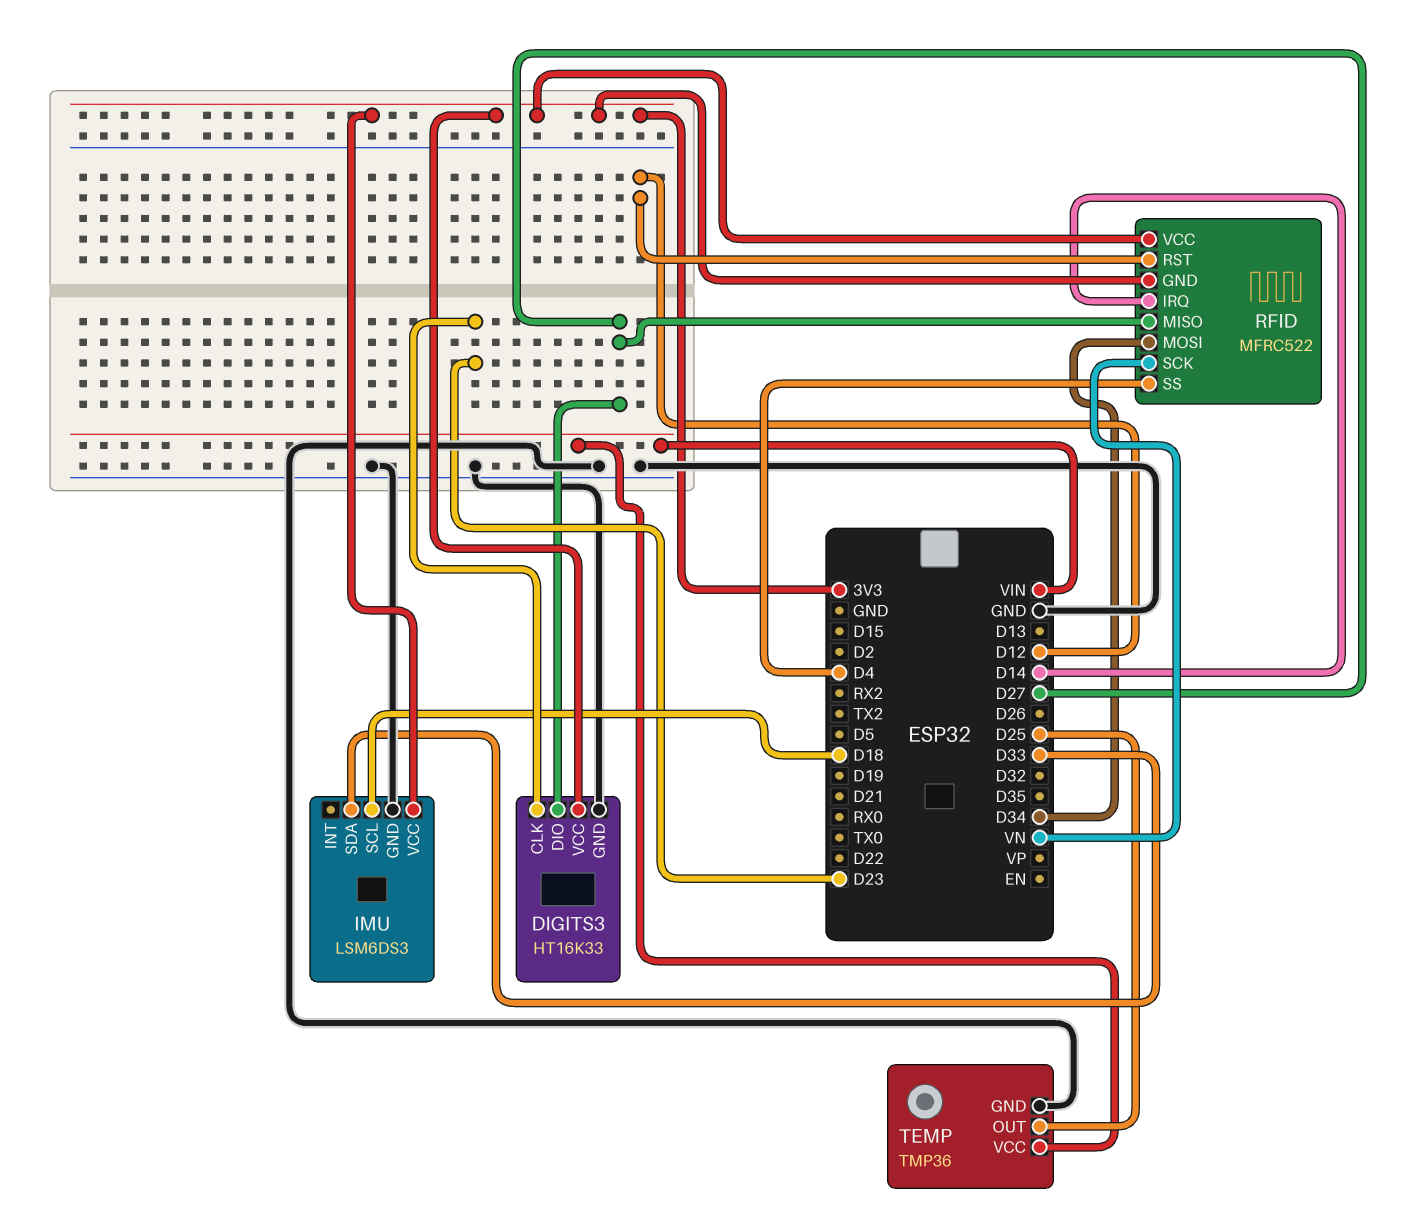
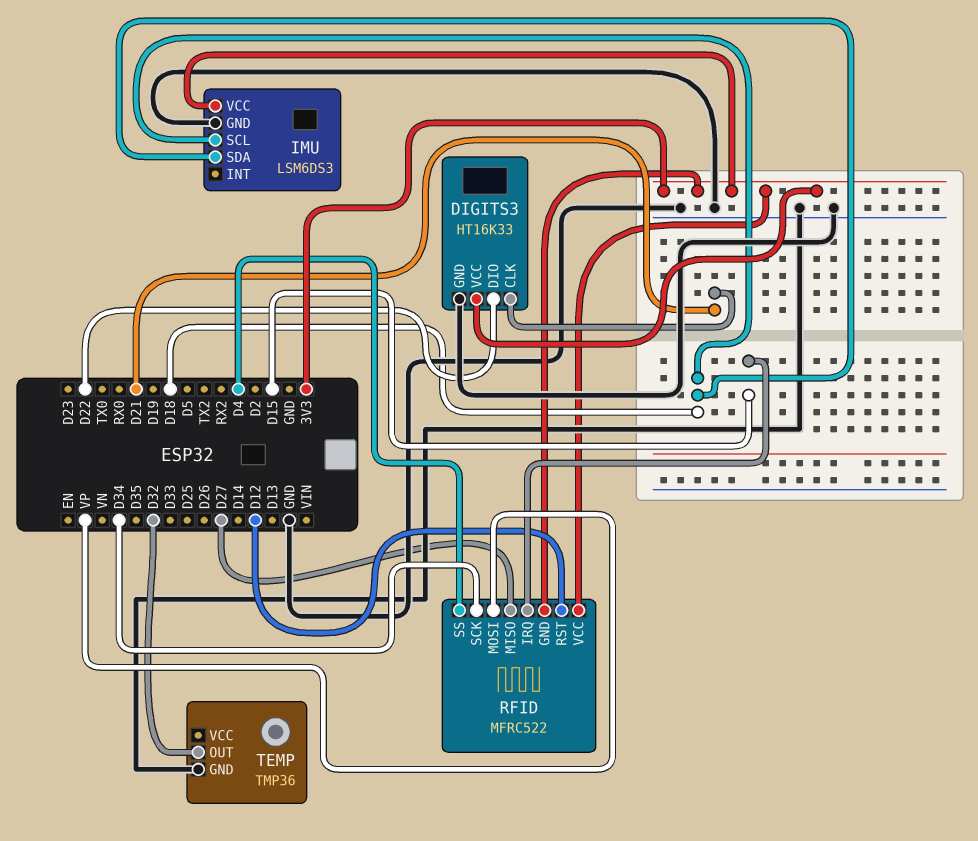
DIGITS3 pin CLK: D23 -> D21
DIGITS3 pin DIO: D27 -> D22
IMU pin SDA: D33 -> D18
RFID pin IRQ: D14 -> D15
RFID pin MOSI: D34 -> VP
RFID pin SCK: VN -> D34
TEMP pin OUT: D25 -> D32
TEMP pin VCC: VIN -> none

